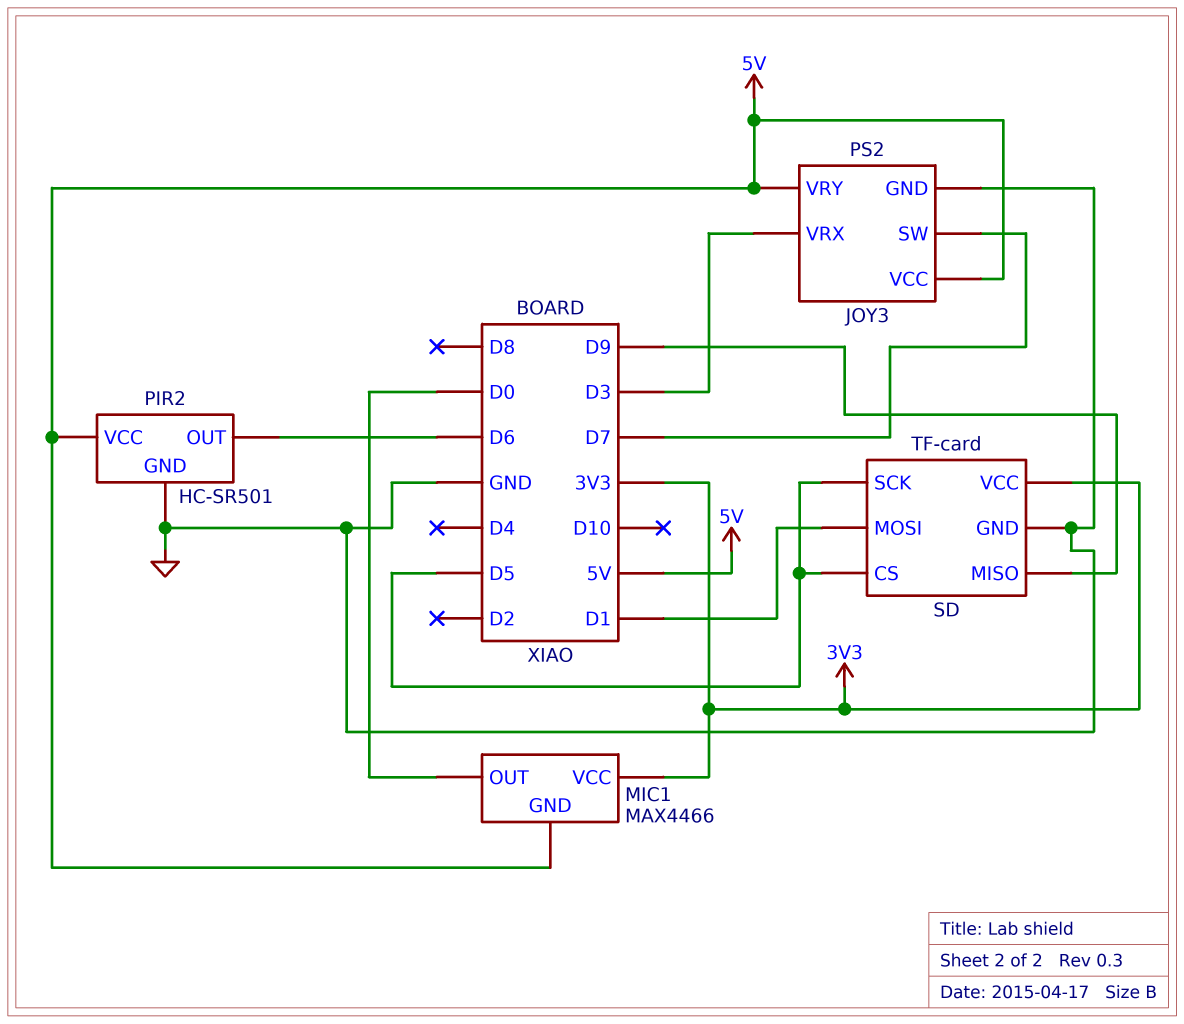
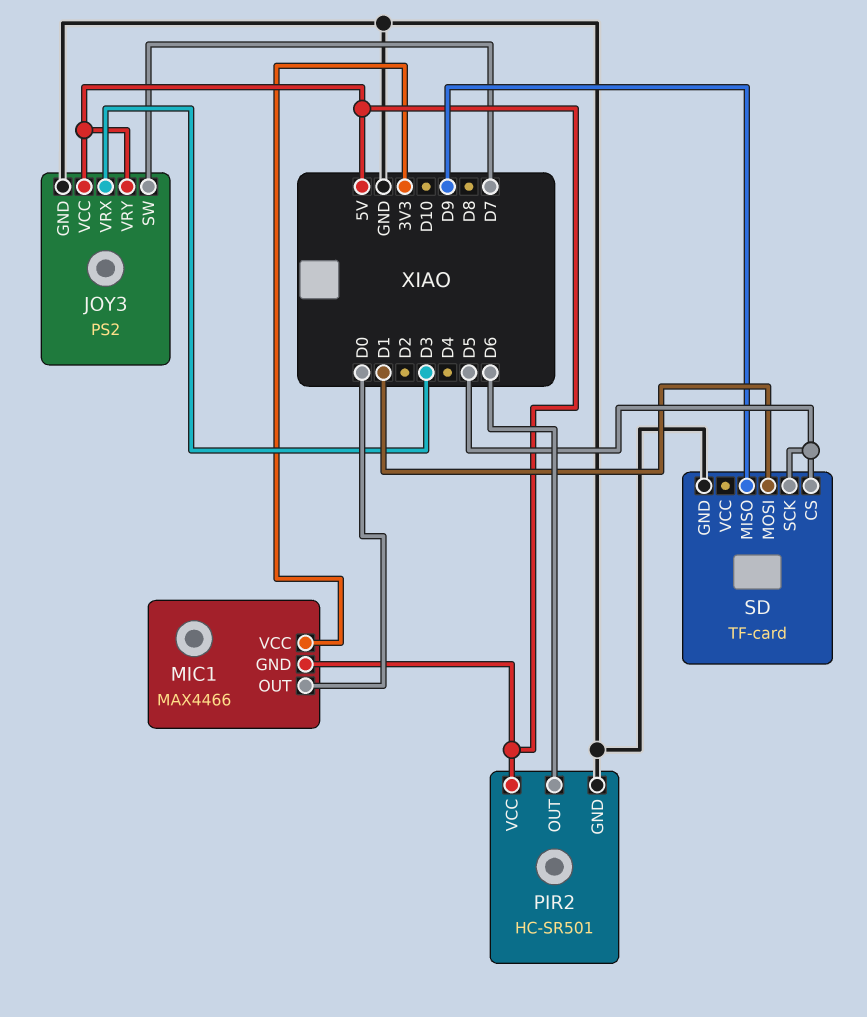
SD pin VCC: 3V3 -> none

